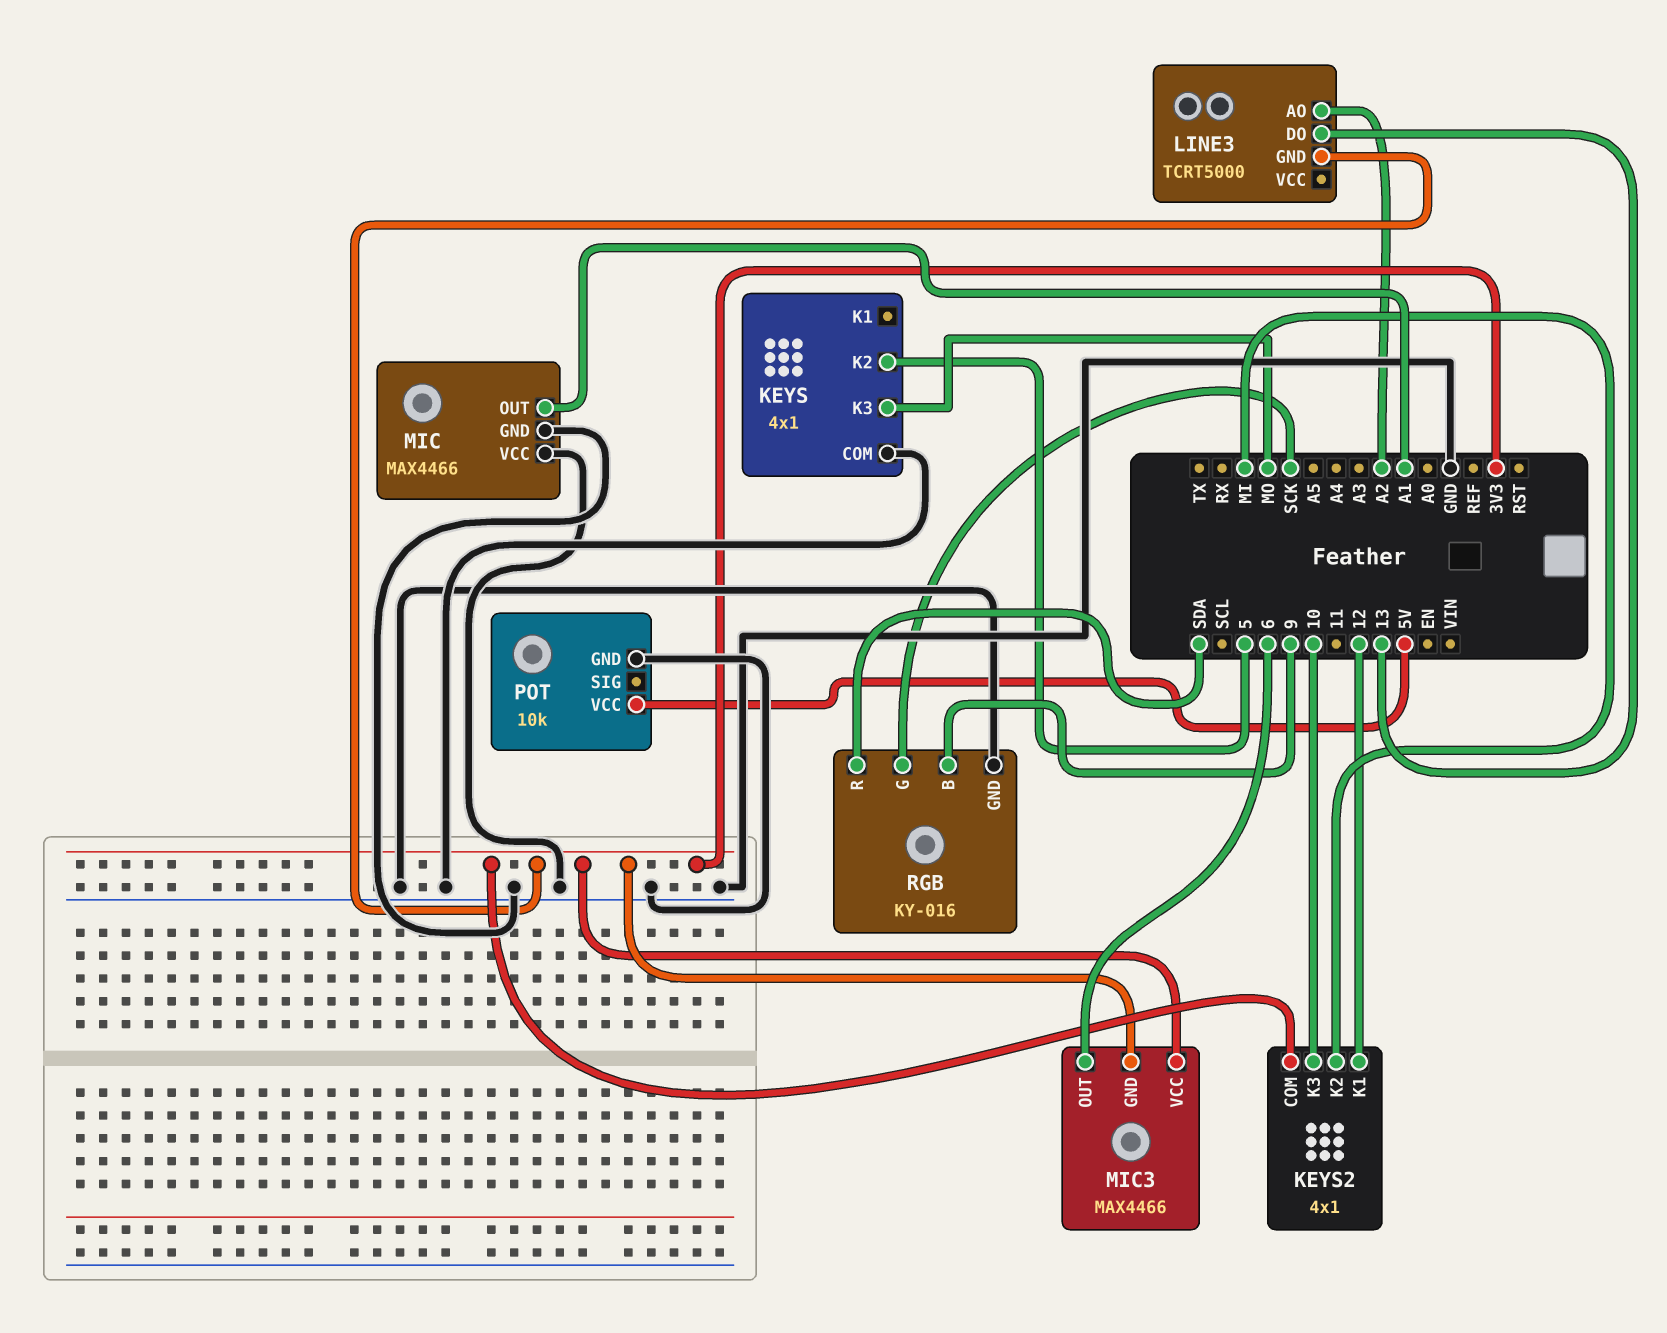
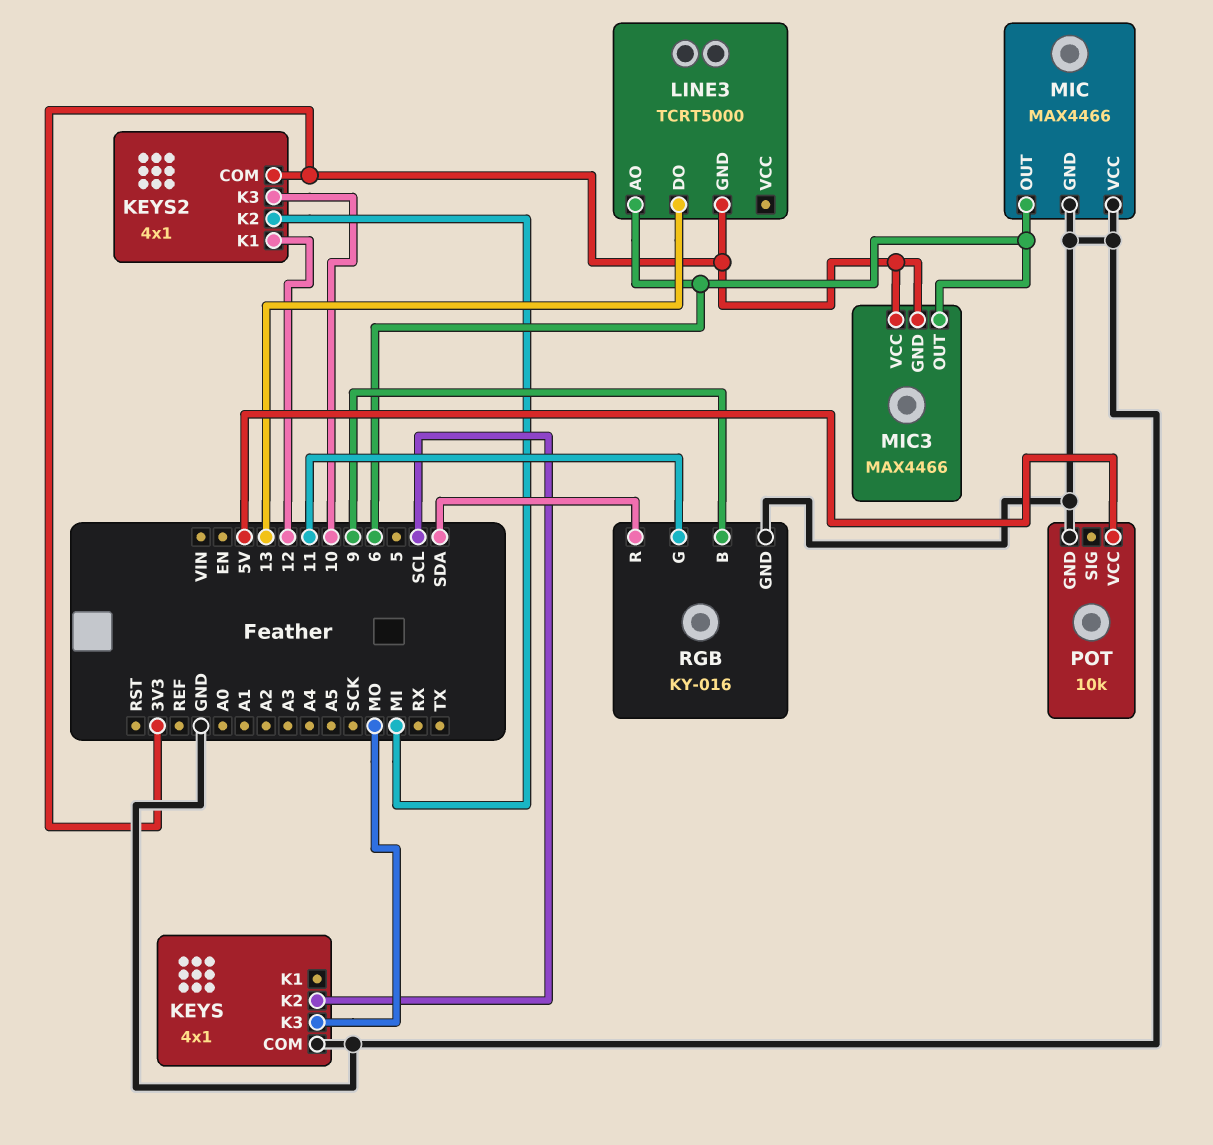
KEYS pin K2: 5 -> SCL
LINE3 pin AO: A2 -> 6
MIC pin OUT: A1 -> 6
RGB pin G: SCK -> 11

